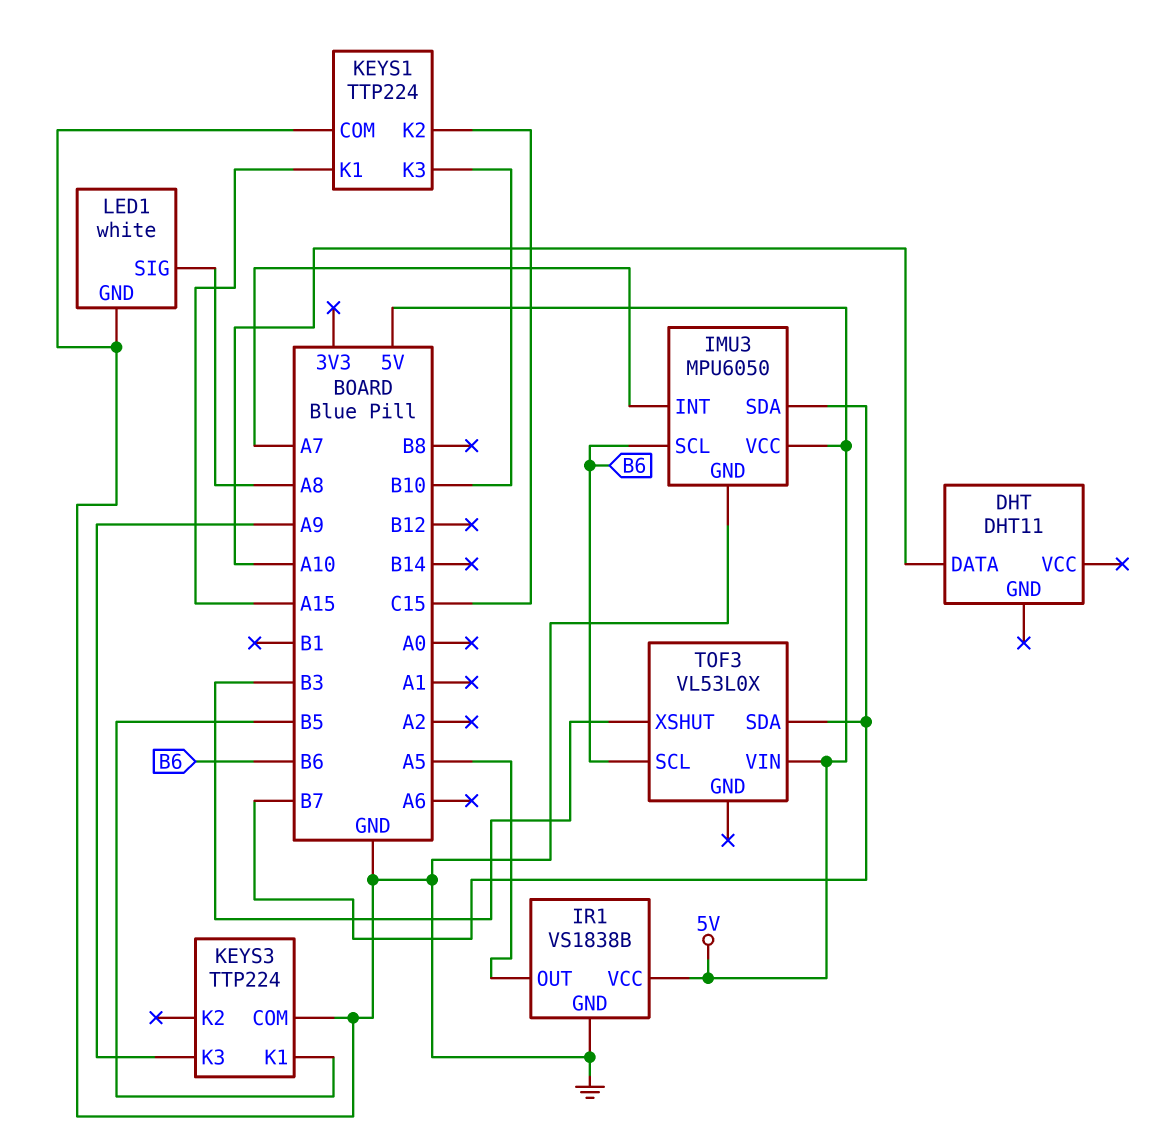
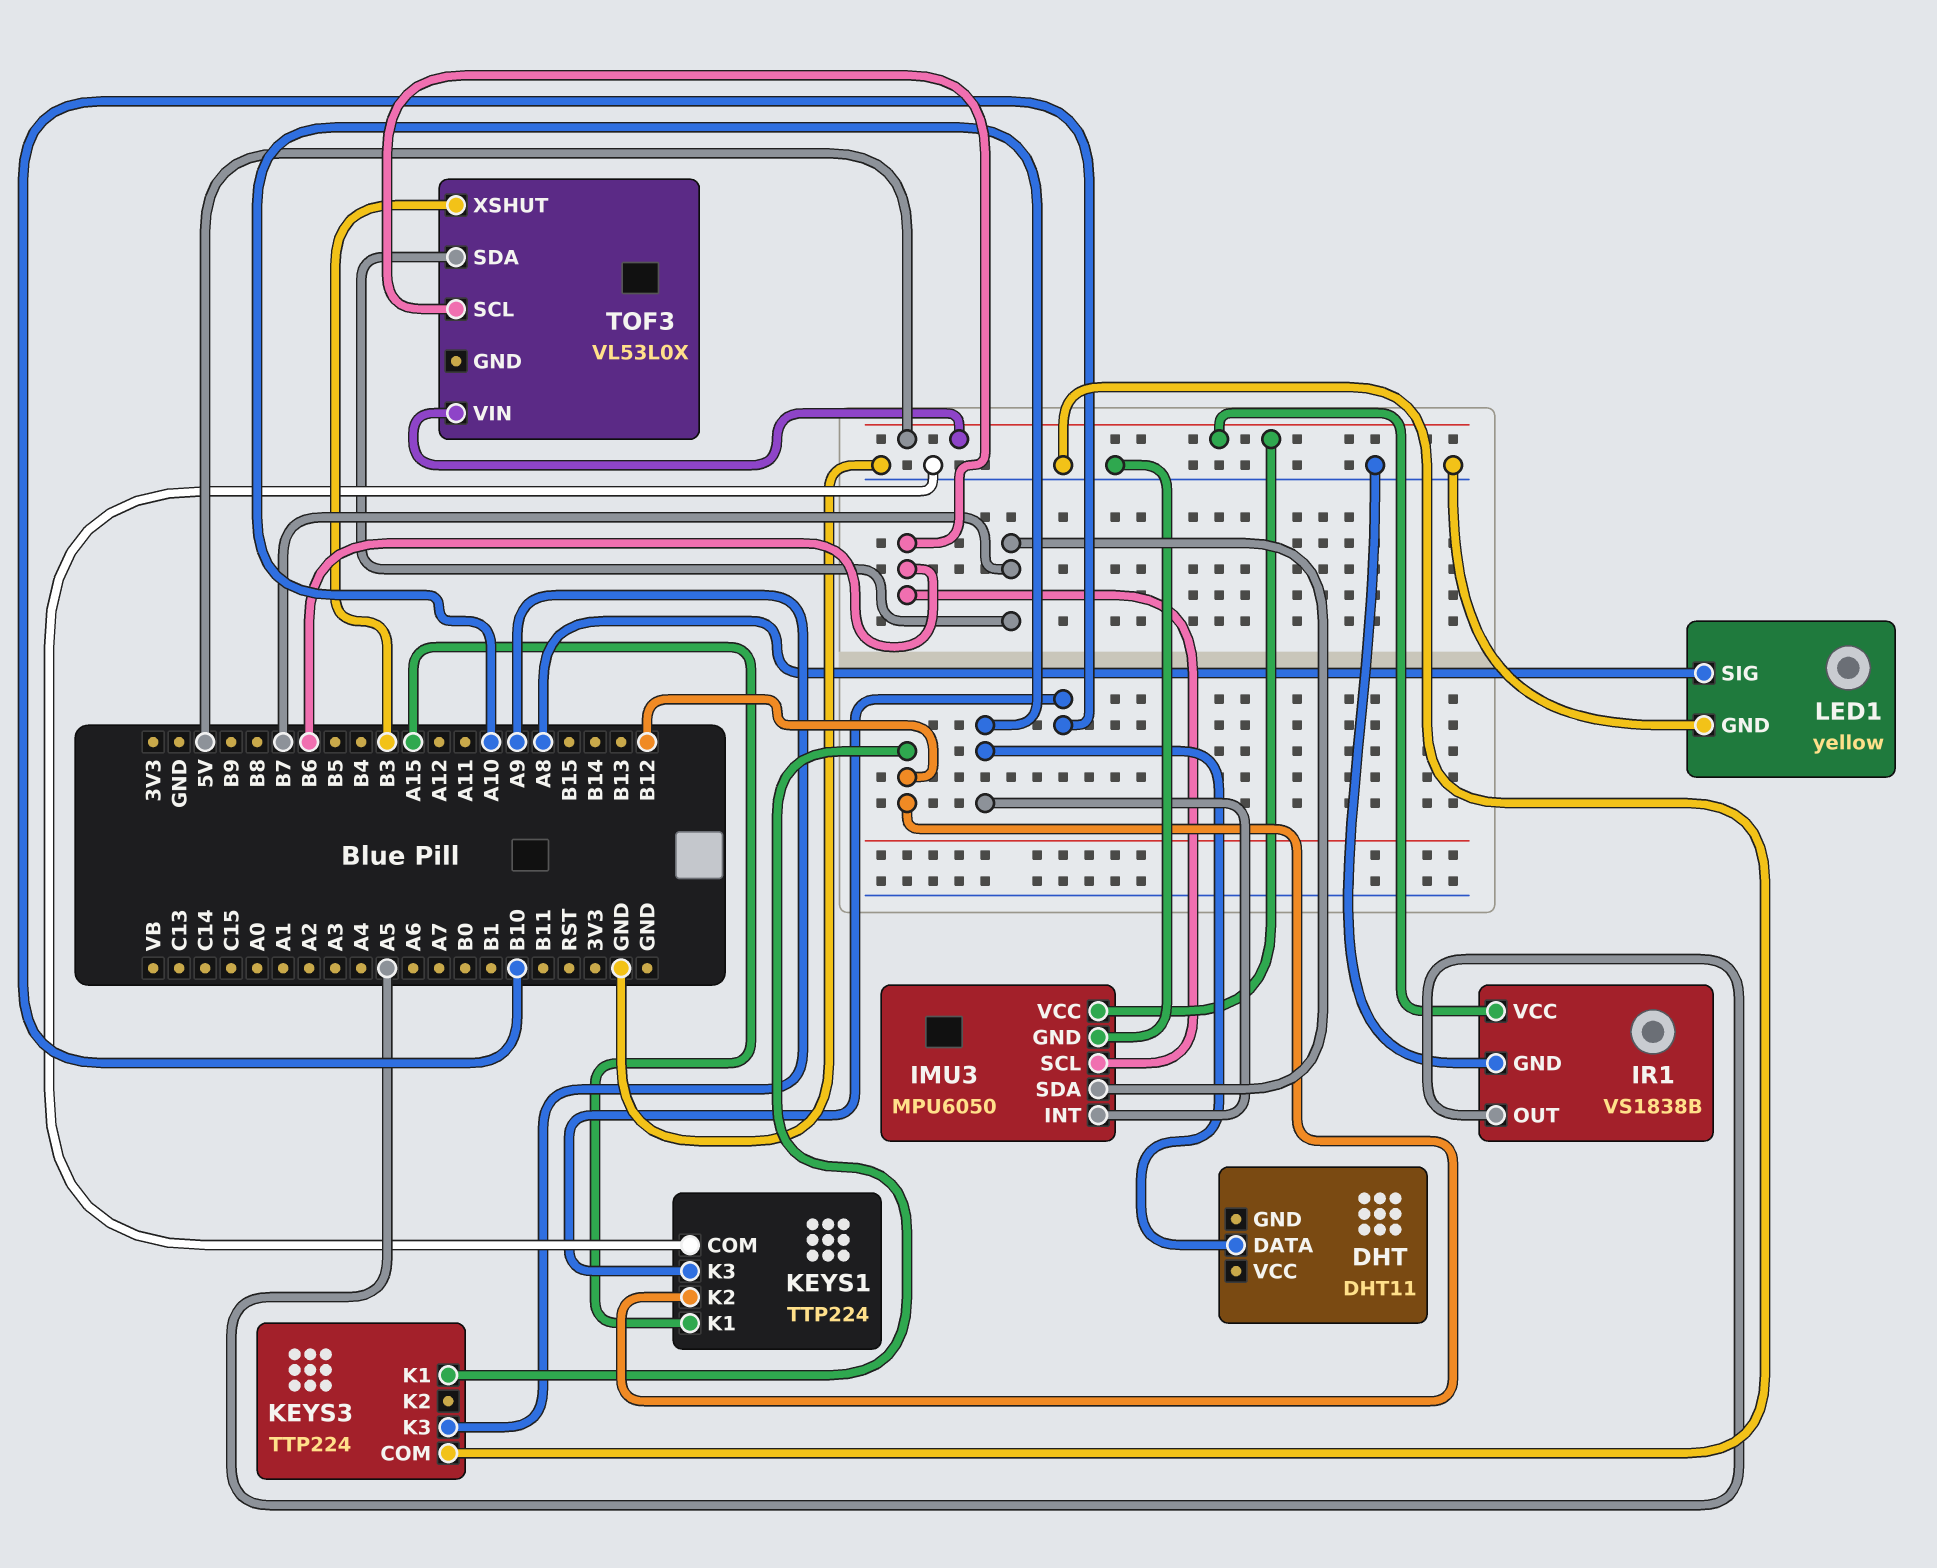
IMU3 pin INT: A7 -> A10
KEYS1 pin K2: C15 -> B12
KEYS3 pin K1: B5 -> B12
LED1: white -> yellow

